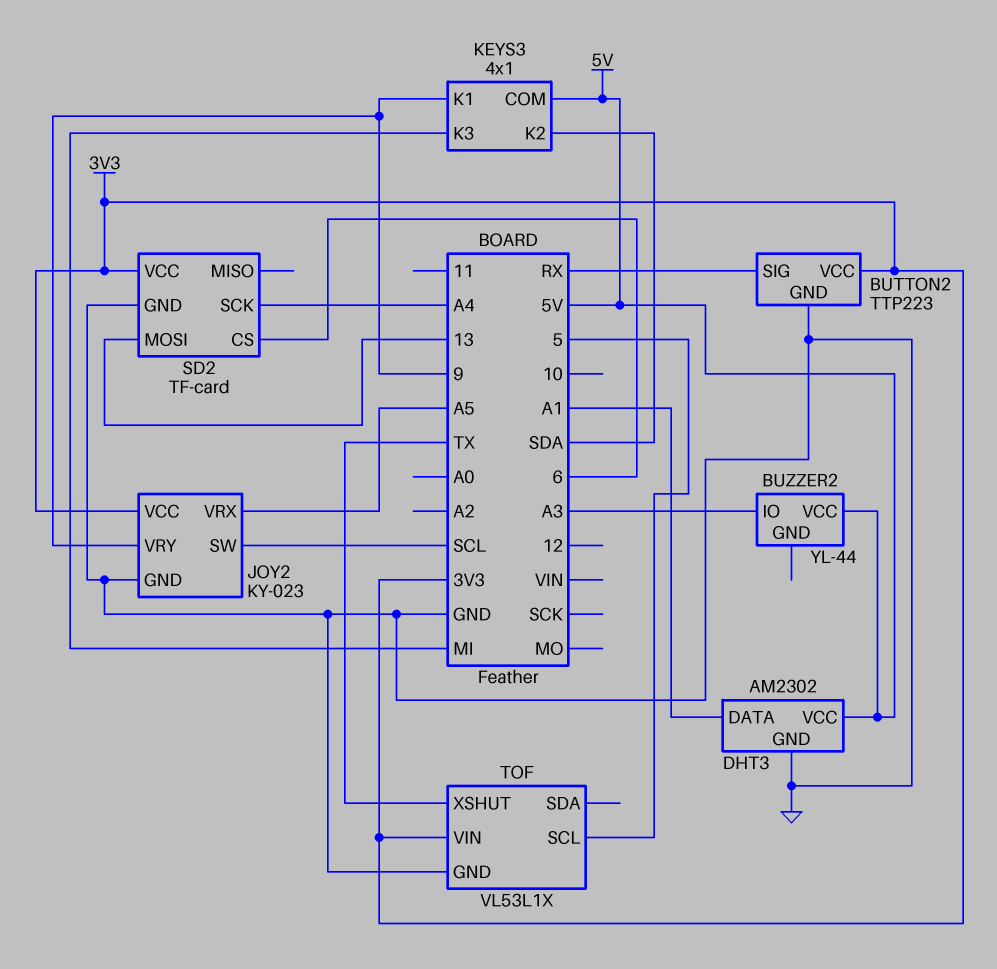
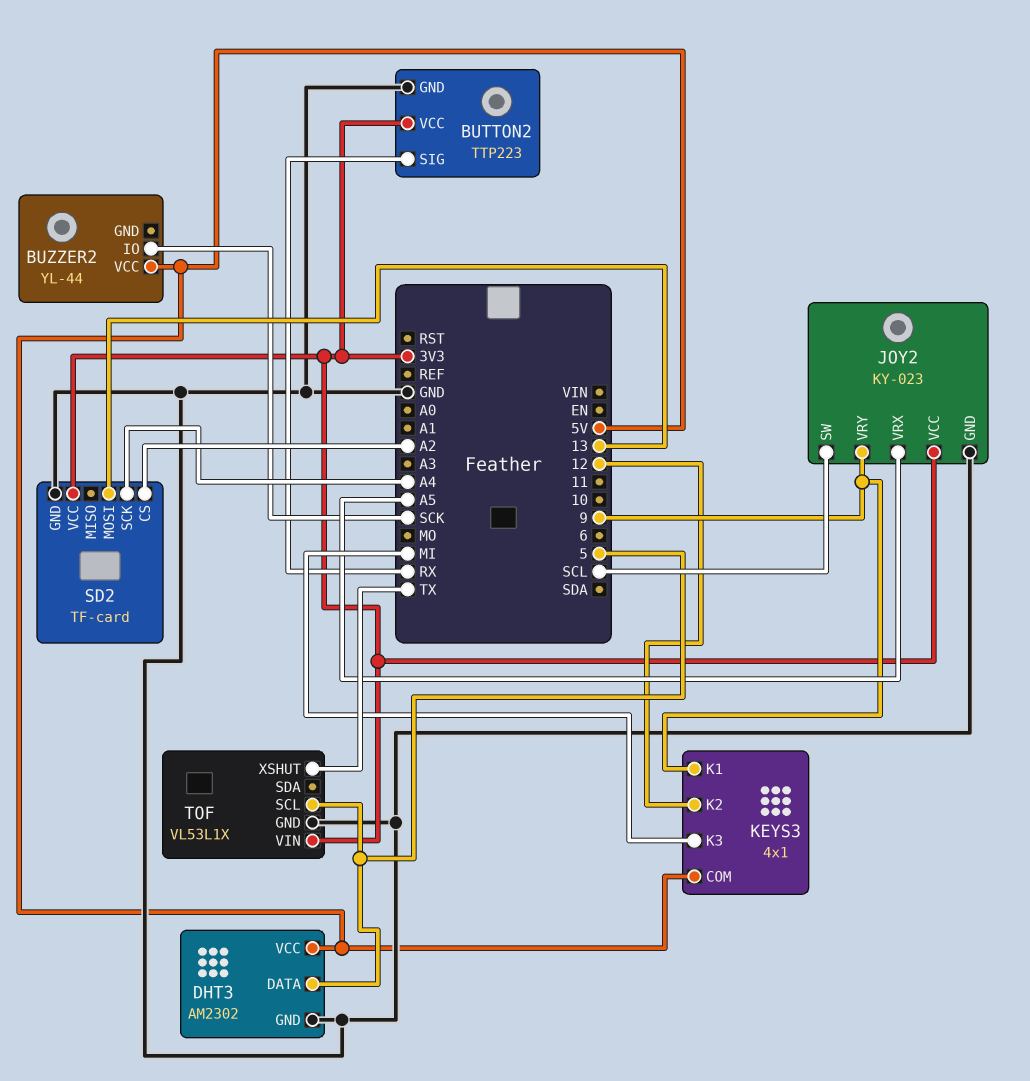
BUZZER2 pin IO: A3 -> SCK
DHT3 pin DATA: A1 -> 5
KEYS3 pin K2: SDA -> 12
SD2 pin CS: 6 -> A2

